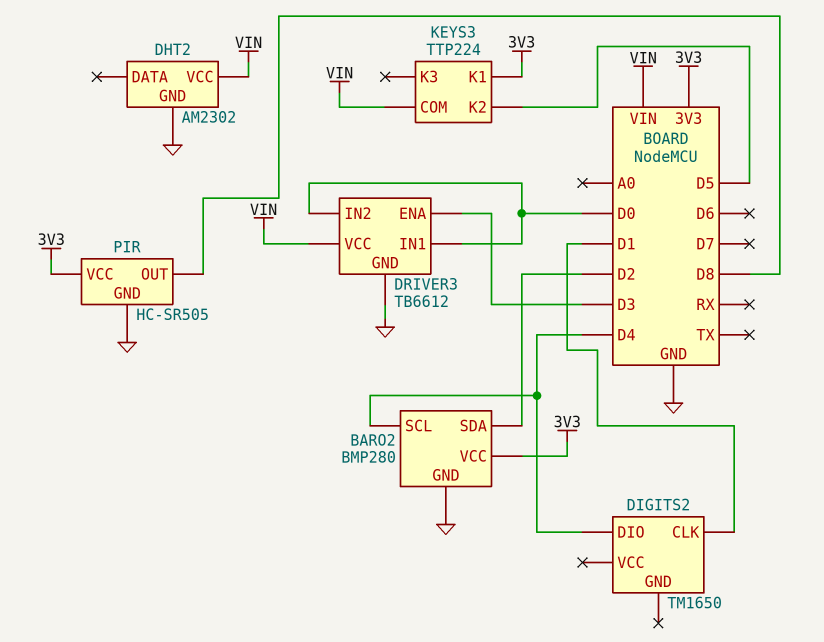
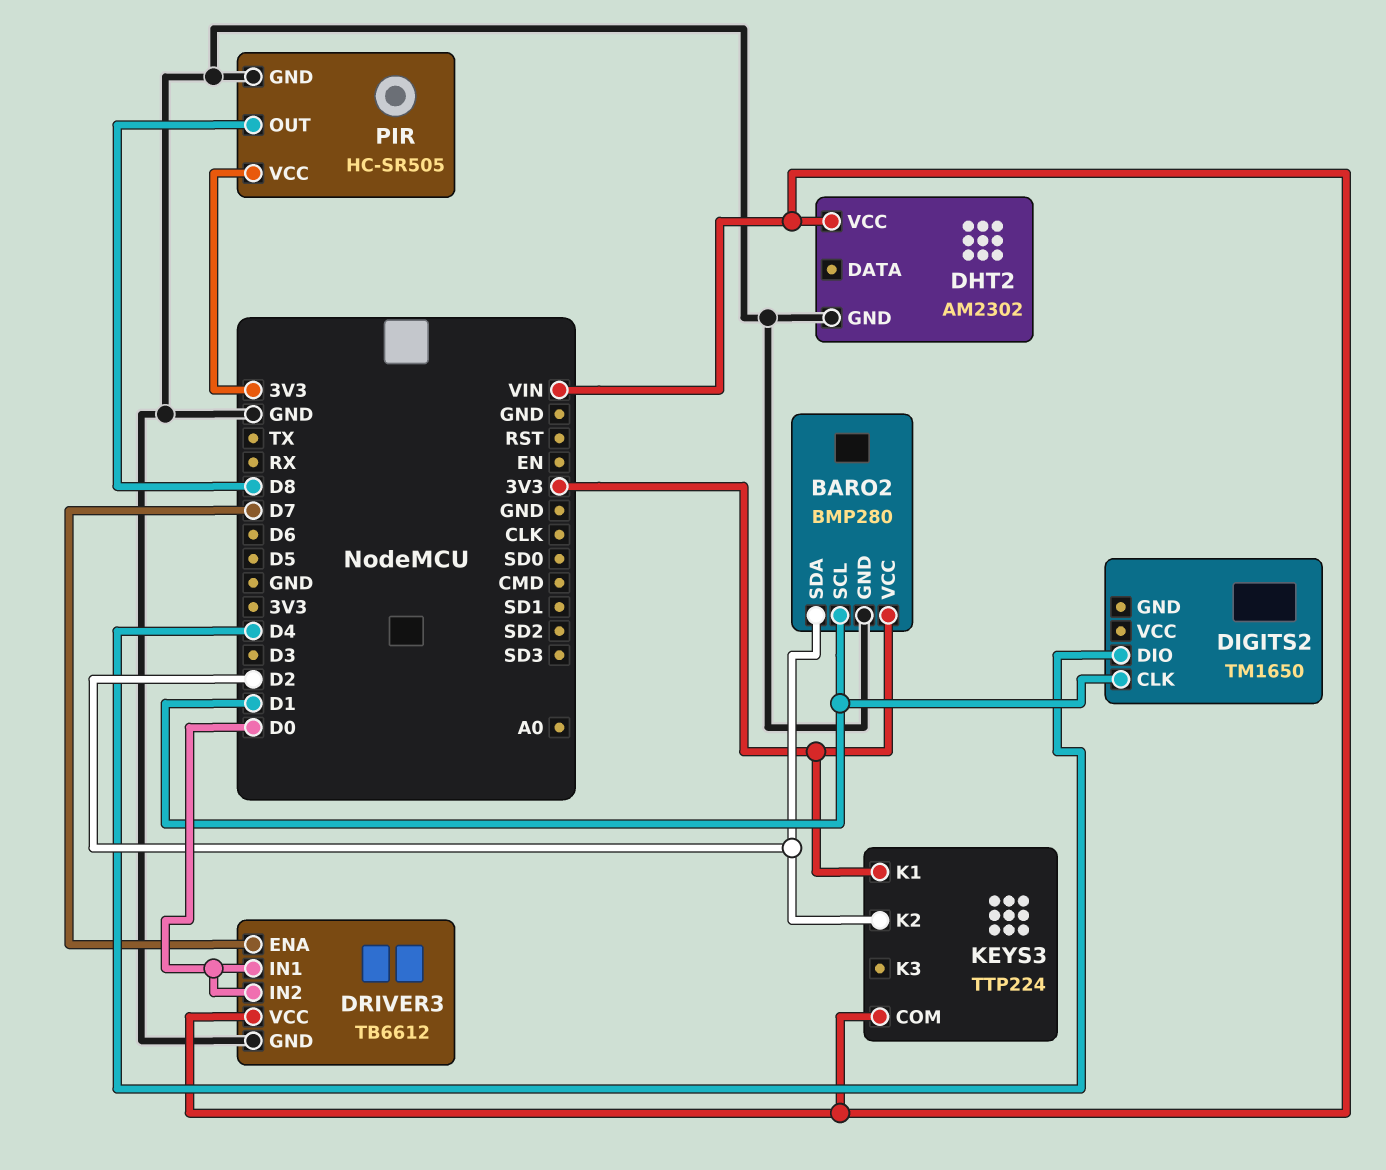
BARO2 pin SCL: D4 -> D1
DRIVER3 pin ENA: D3 -> D7
KEYS3 pin K2: D5 -> D2

